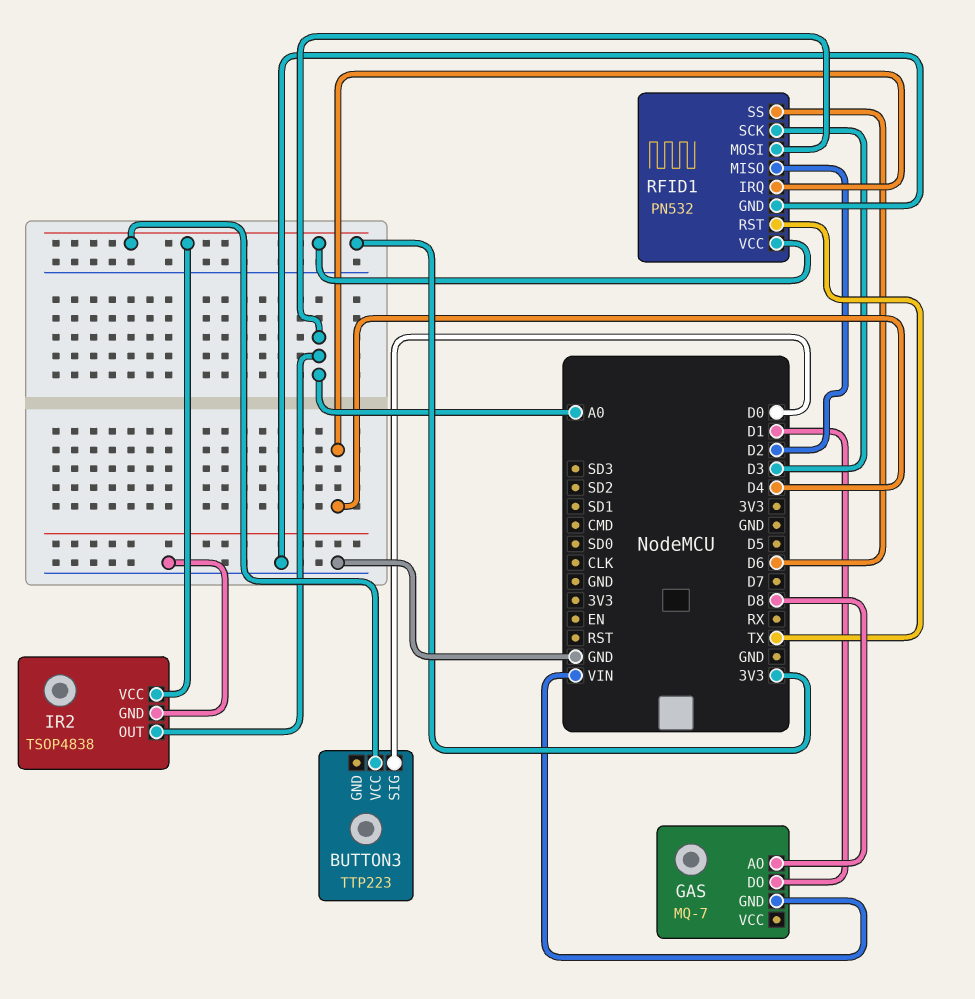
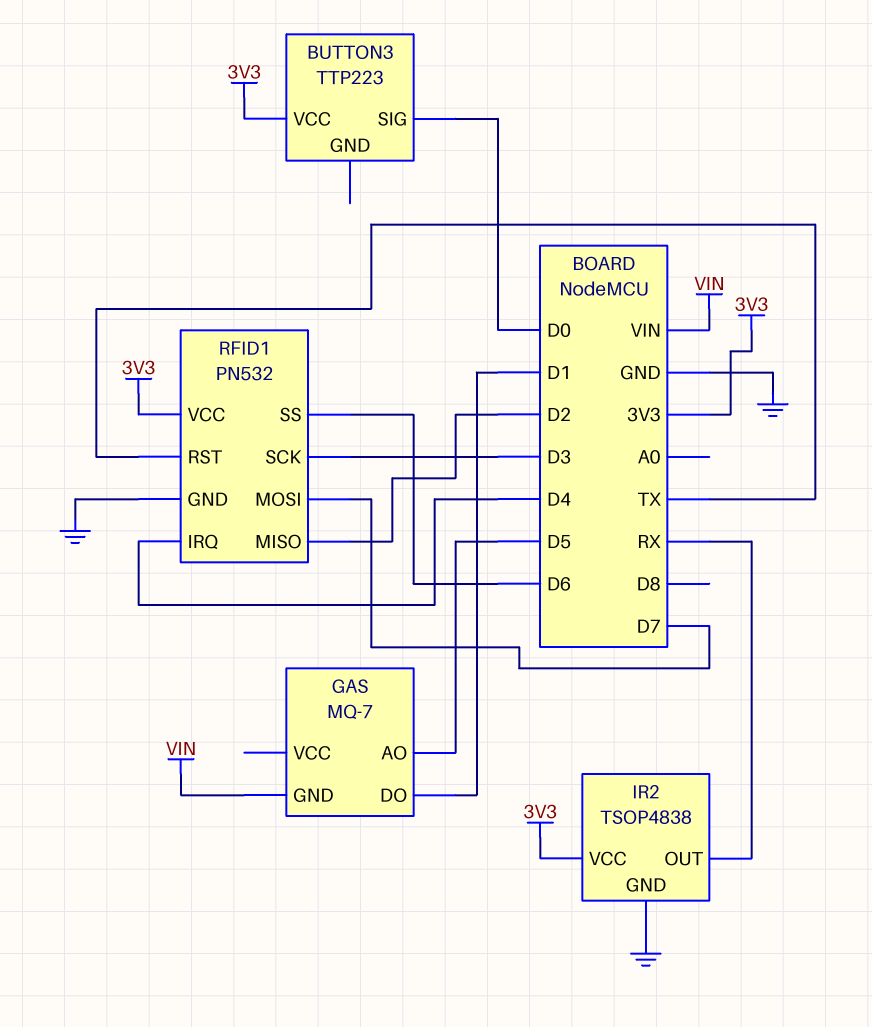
GAS pin AO: D8 -> D5
IR2 pin OUT: A0 -> RX
RFID1 pin MOSI: A0 -> D7

